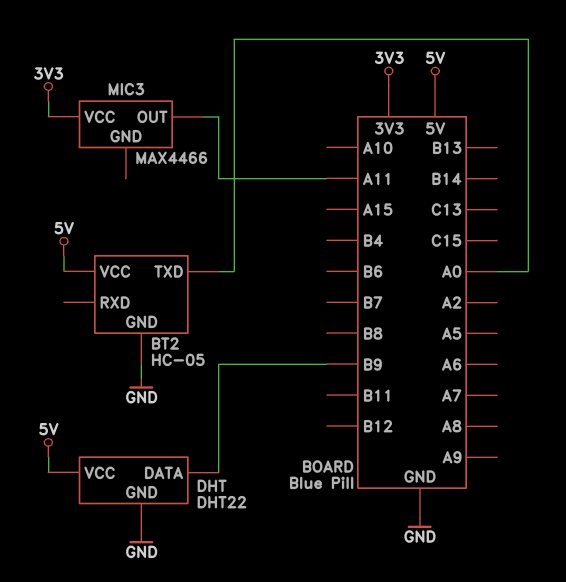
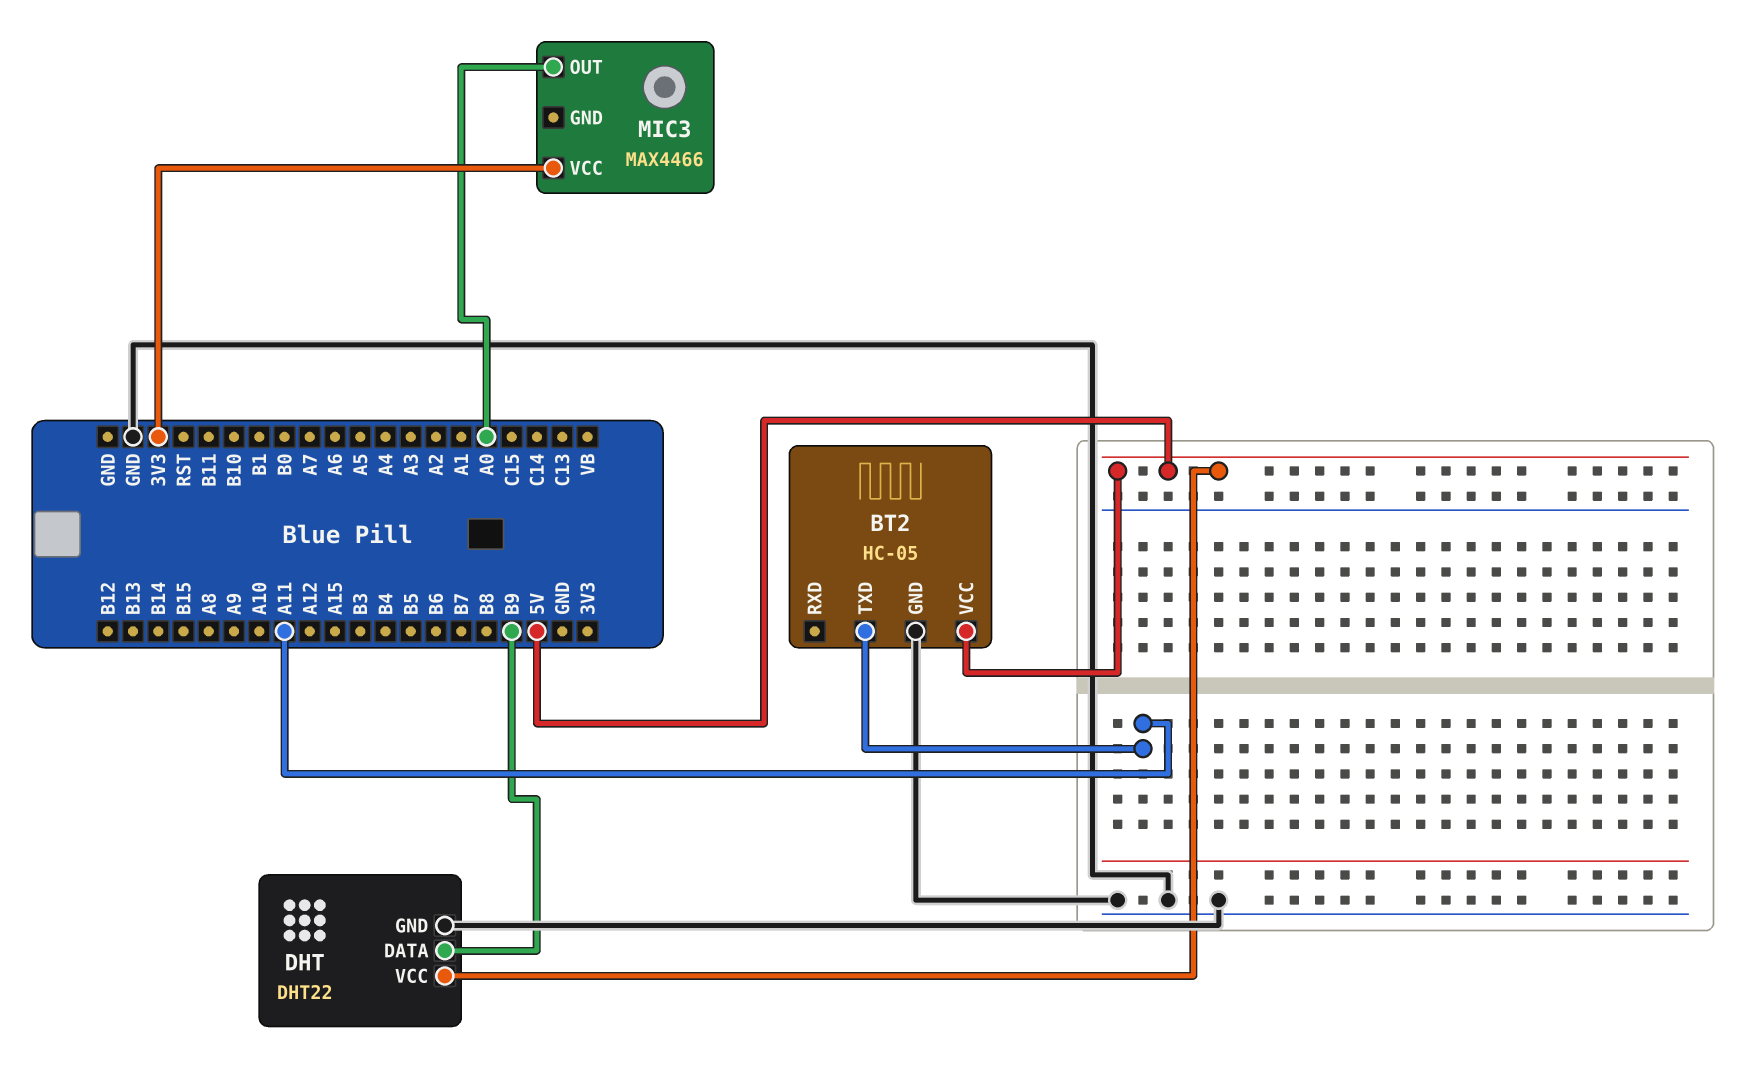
BT2 pin TXD: A0 -> A11
MIC3 pin OUT: A11 -> A0

